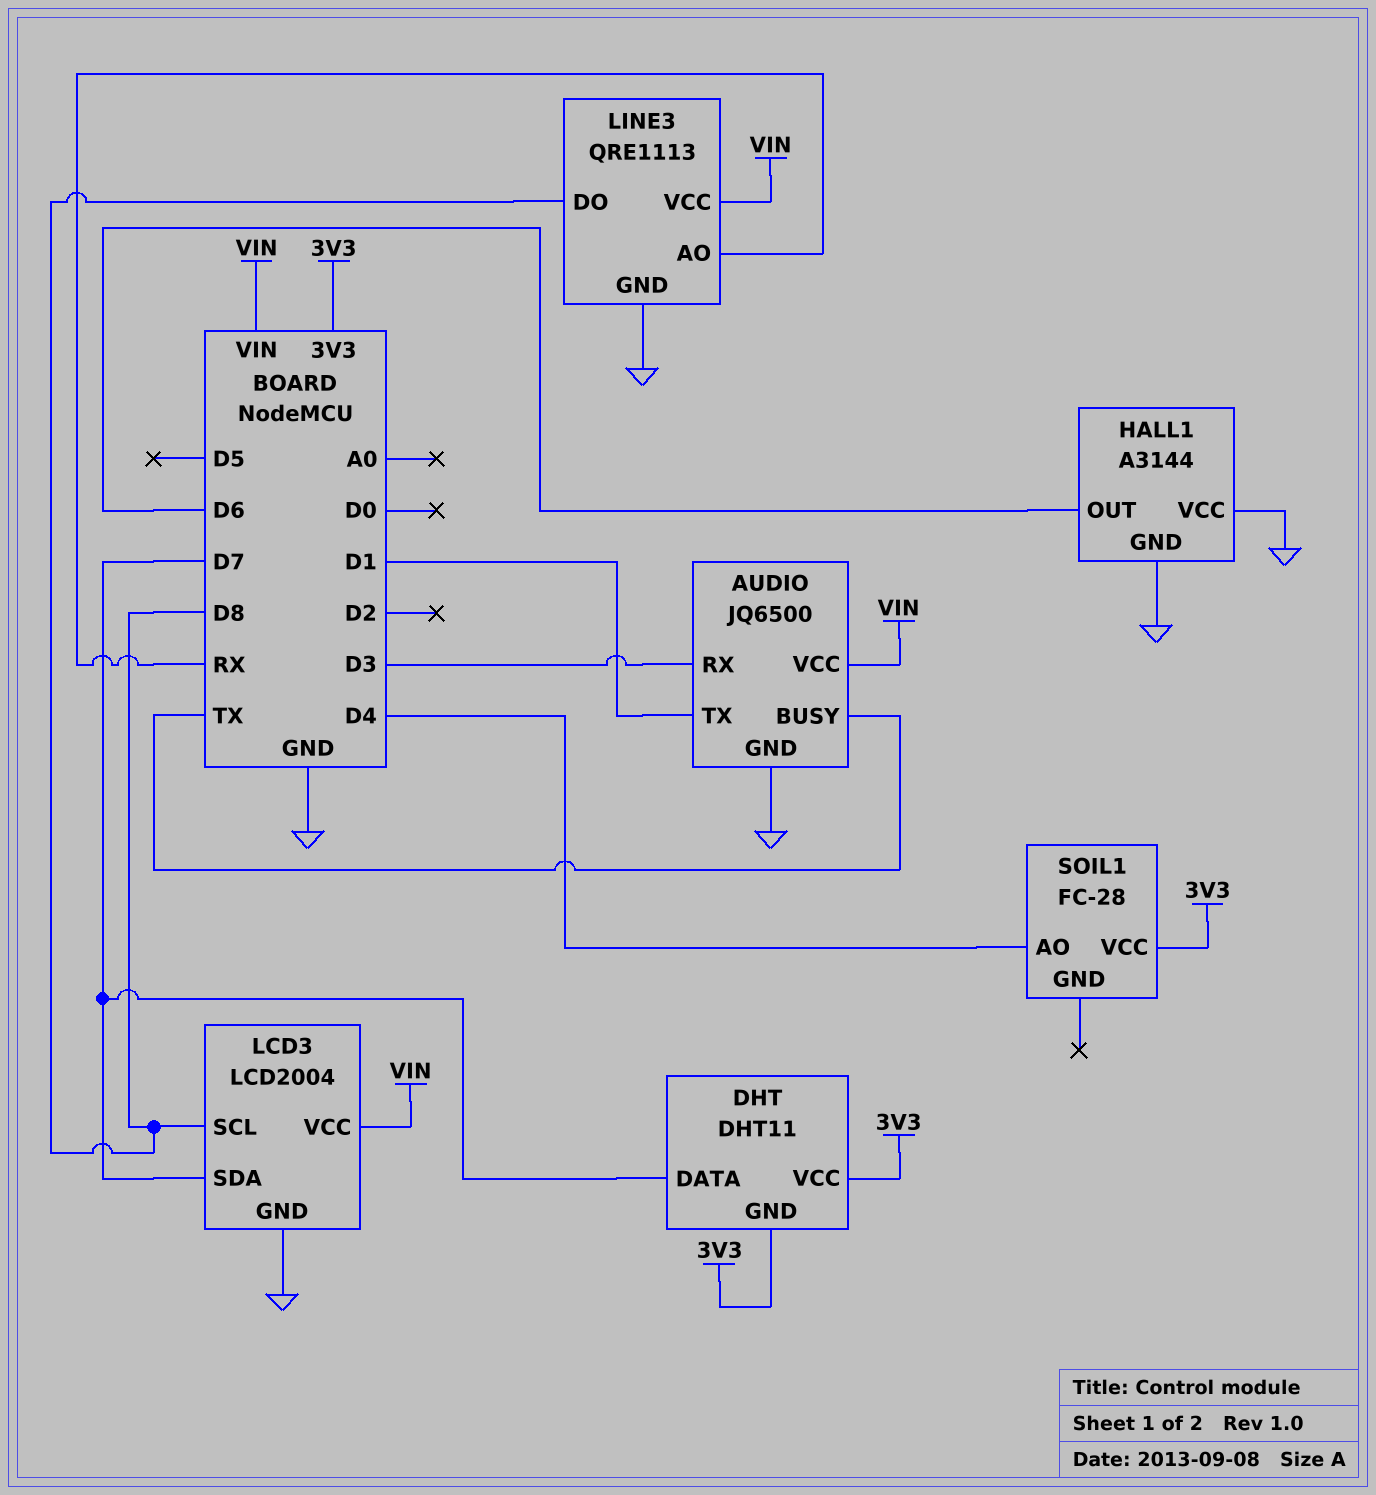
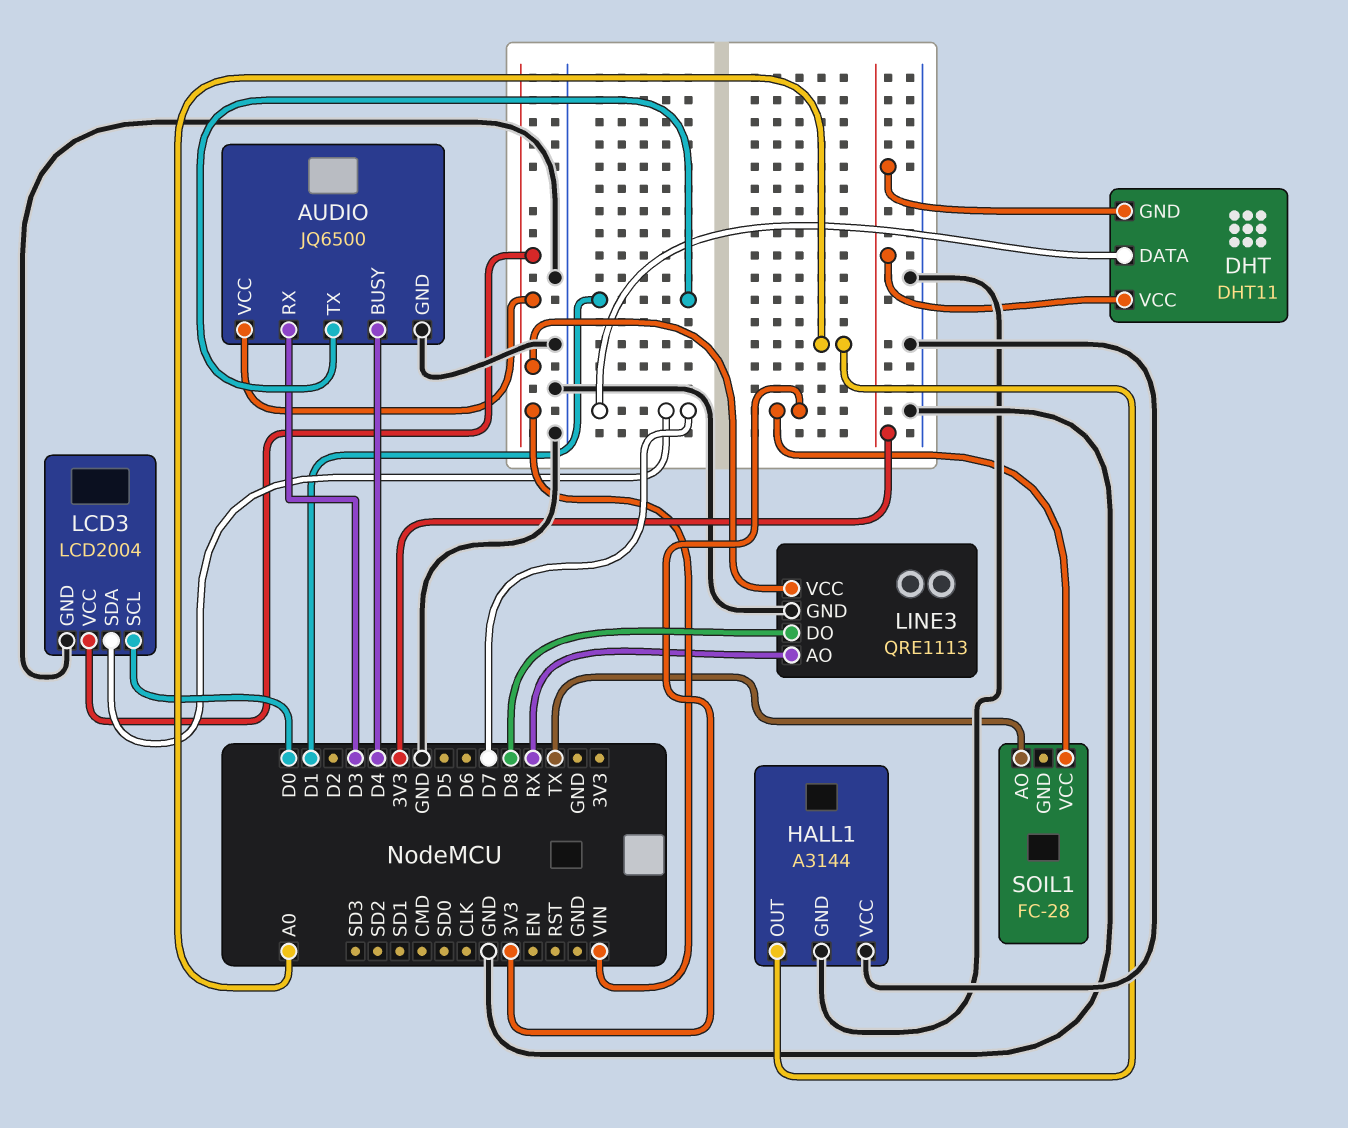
AUDIO pin BUSY: TX -> D4
HALL1 pin OUT: D6 -> A0
LCD3 pin SCL: D8 -> D0
SOIL1 pin AO: D4 -> TX

